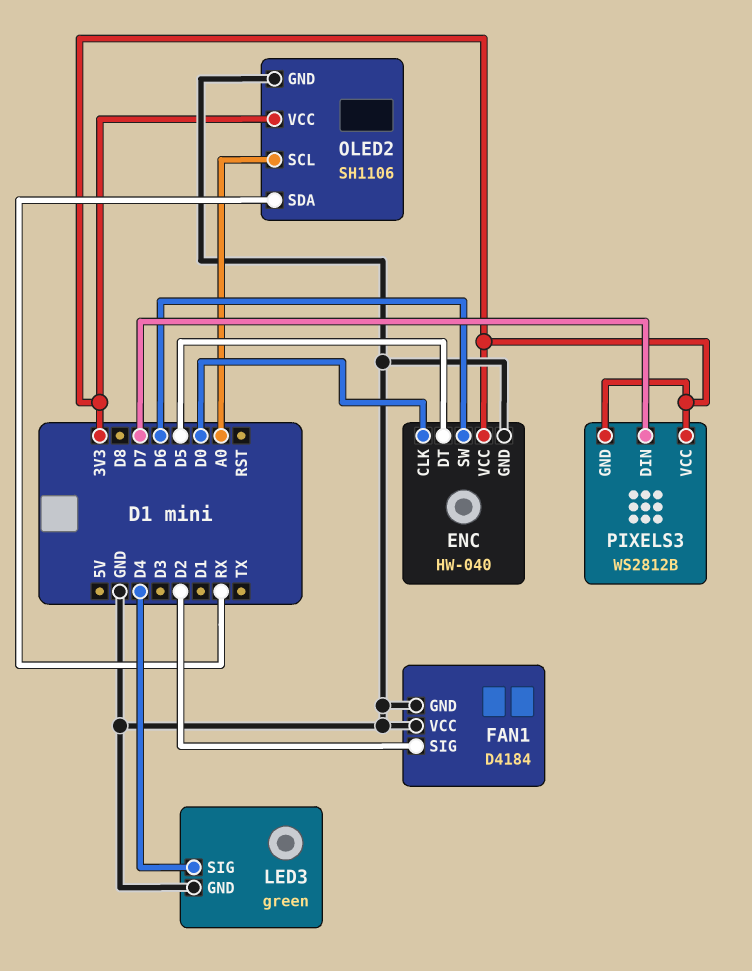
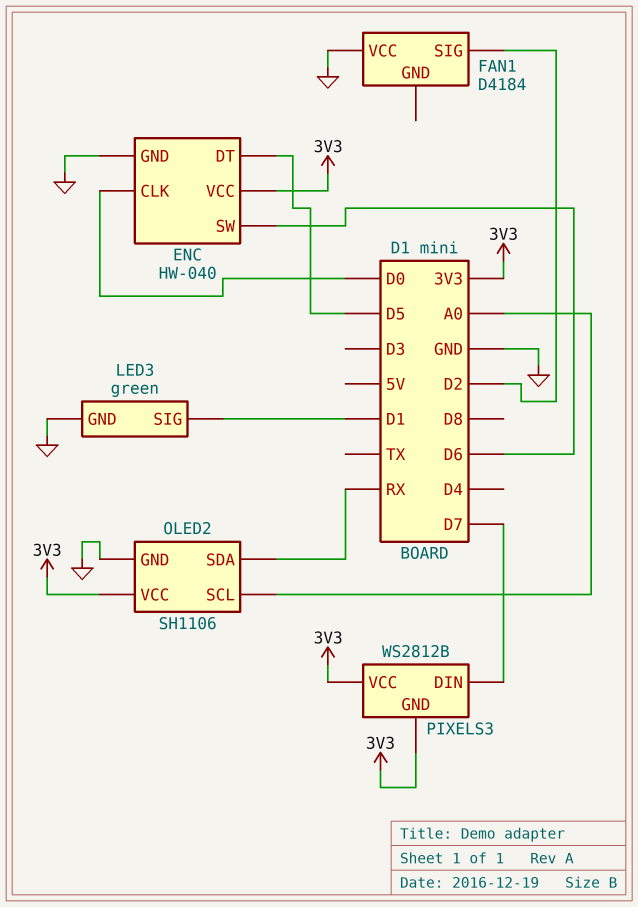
FAN1 pin GND: GND -> none
LED3 pin SIG: D4 -> D1

